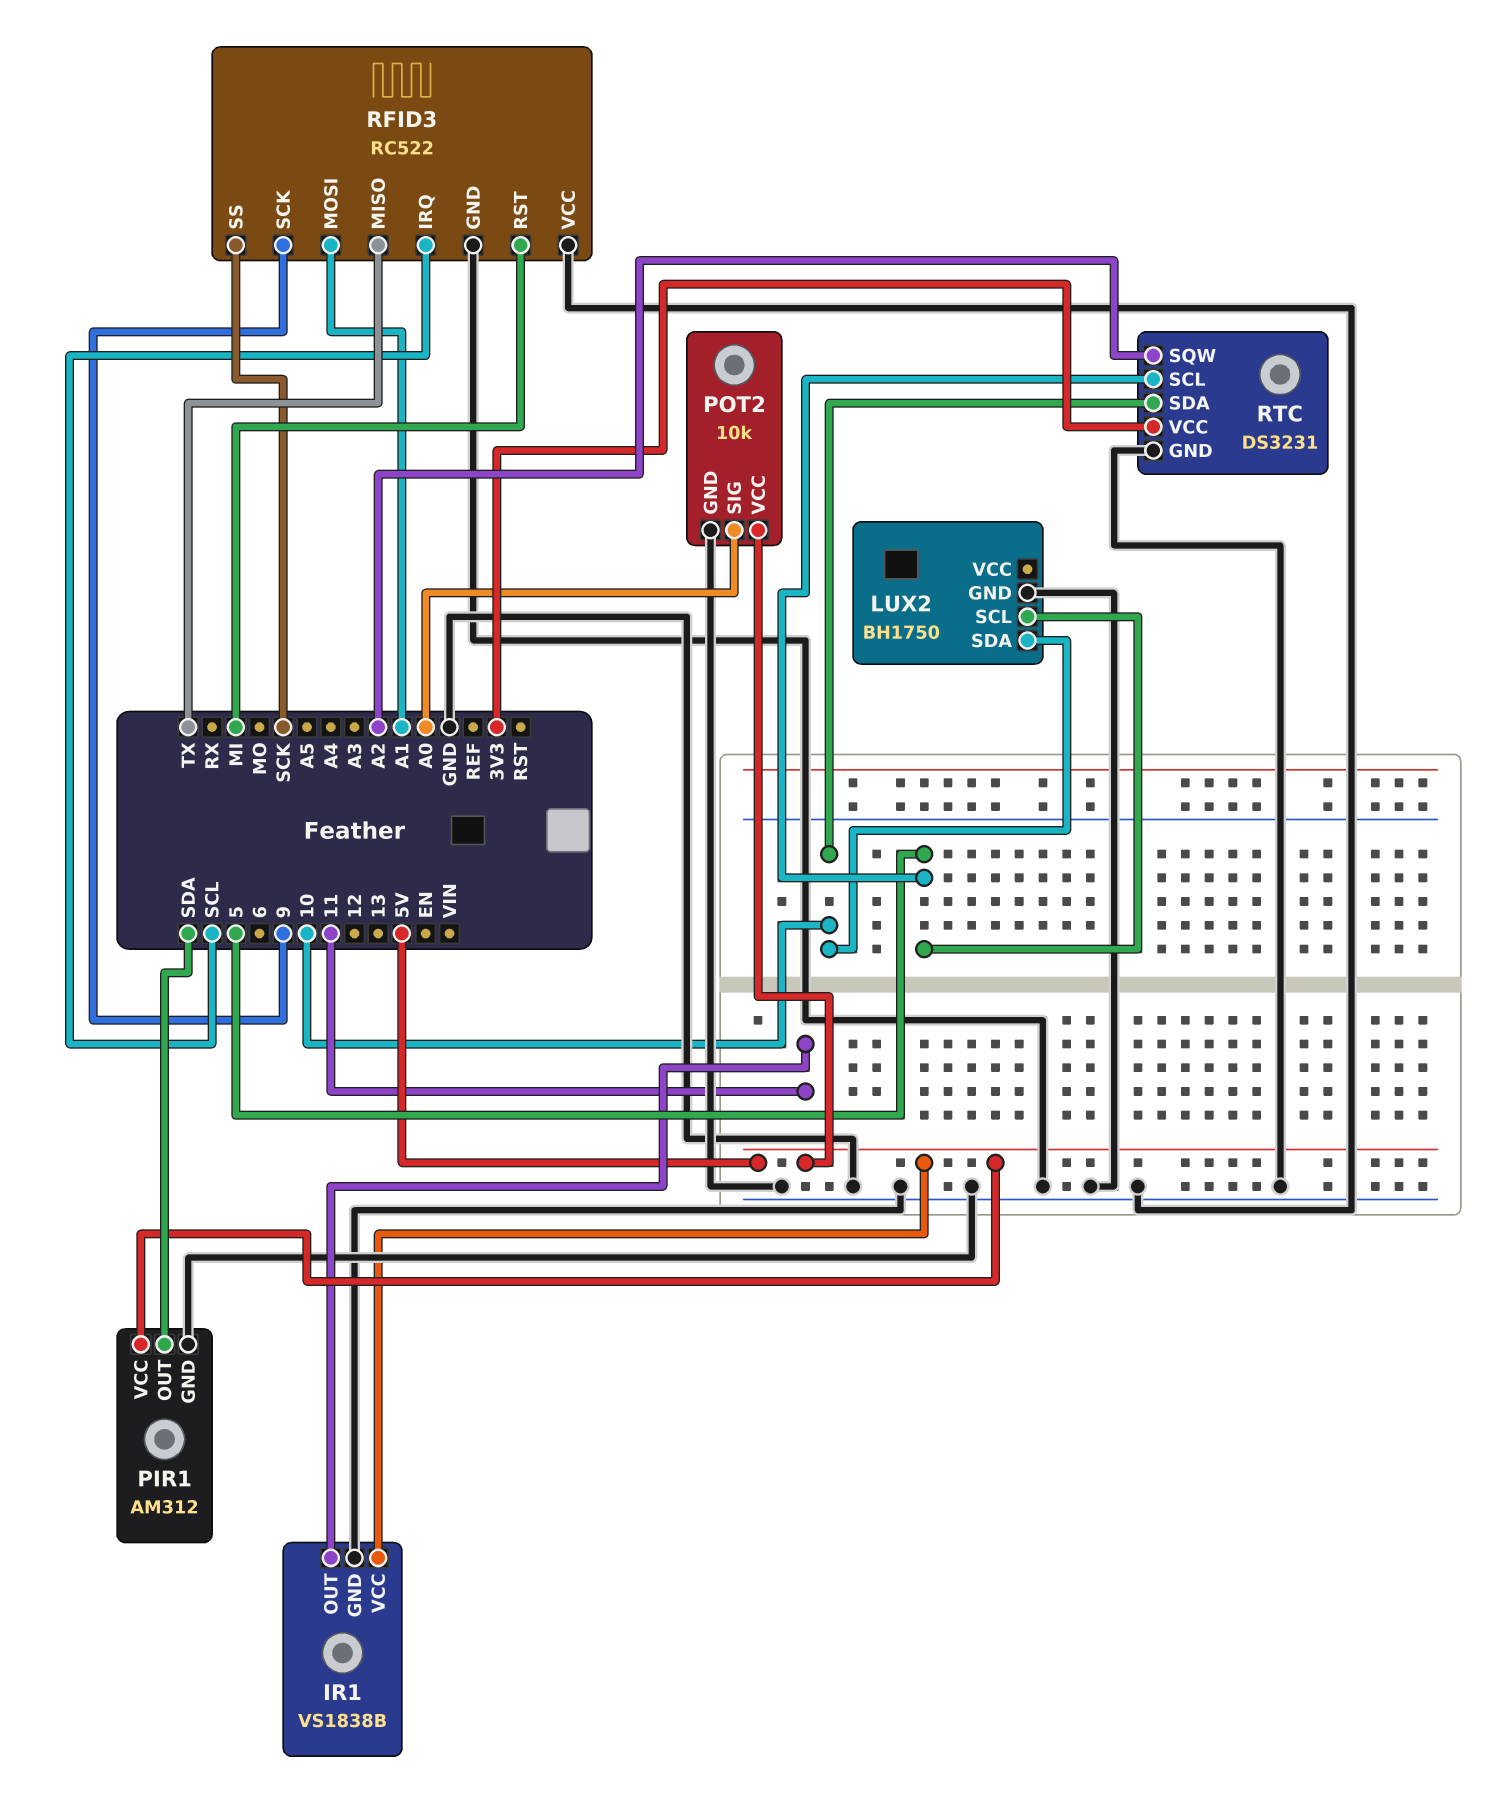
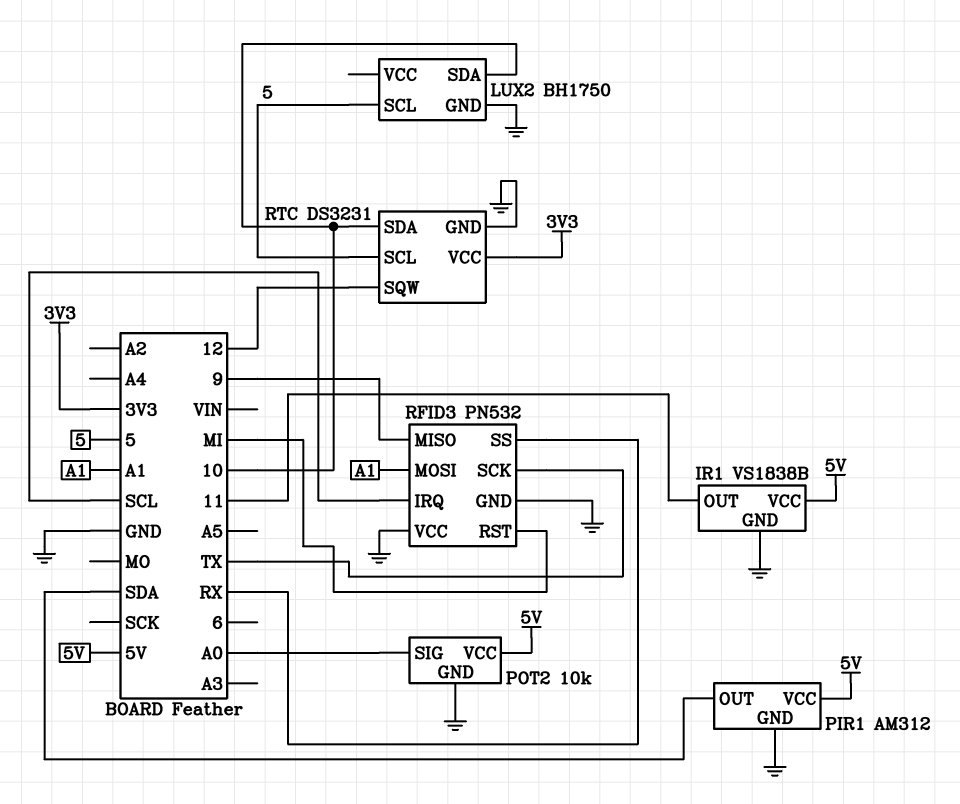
RFID3: RC522 -> PN532
RFID3 pin MISO: TX -> 9
RFID3 pin SCK: 9 -> TX
RFID3 pin SS: SCK -> RX
RTC pin SQW: A2 -> 12

